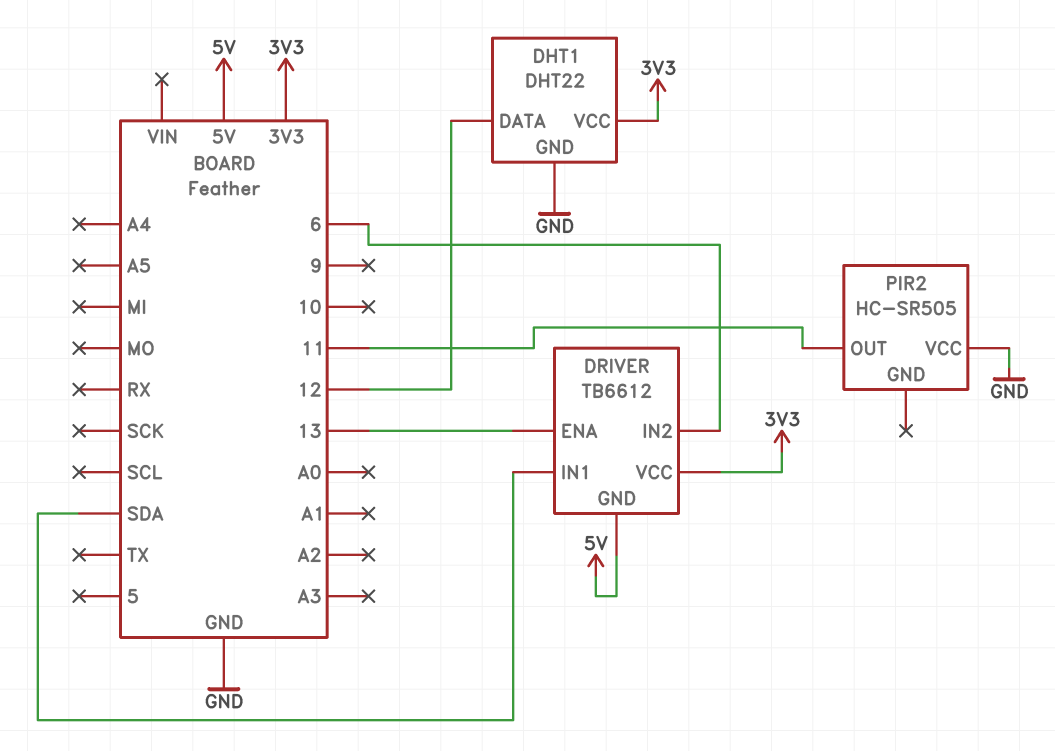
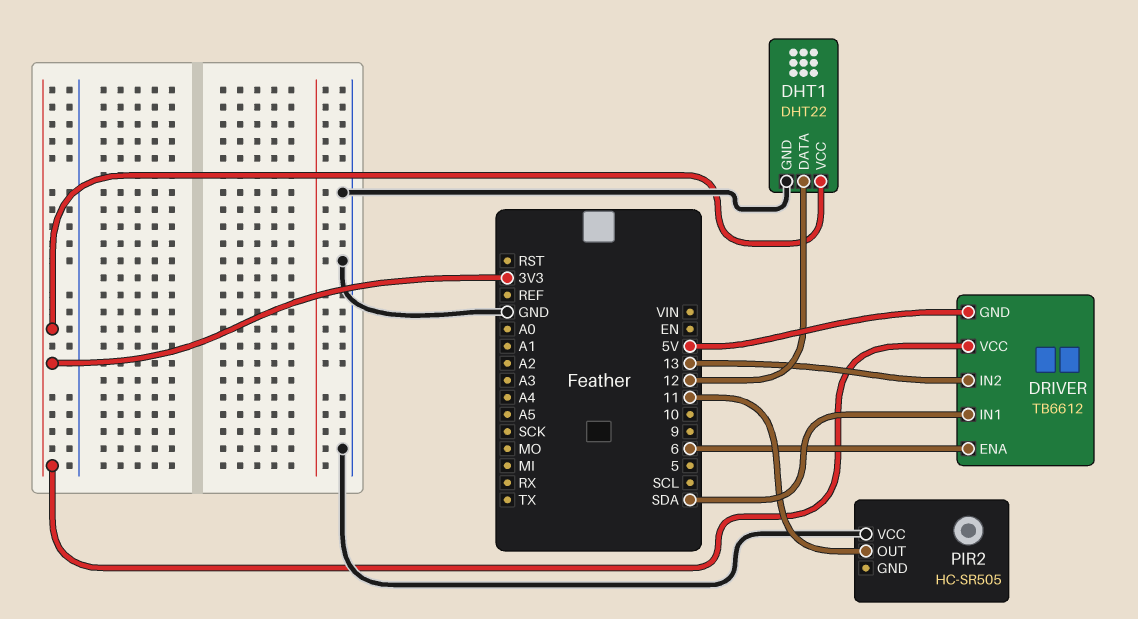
DRIVER pin ENA: 13 -> 6
DRIVER pin IN2: 6 -> 13

